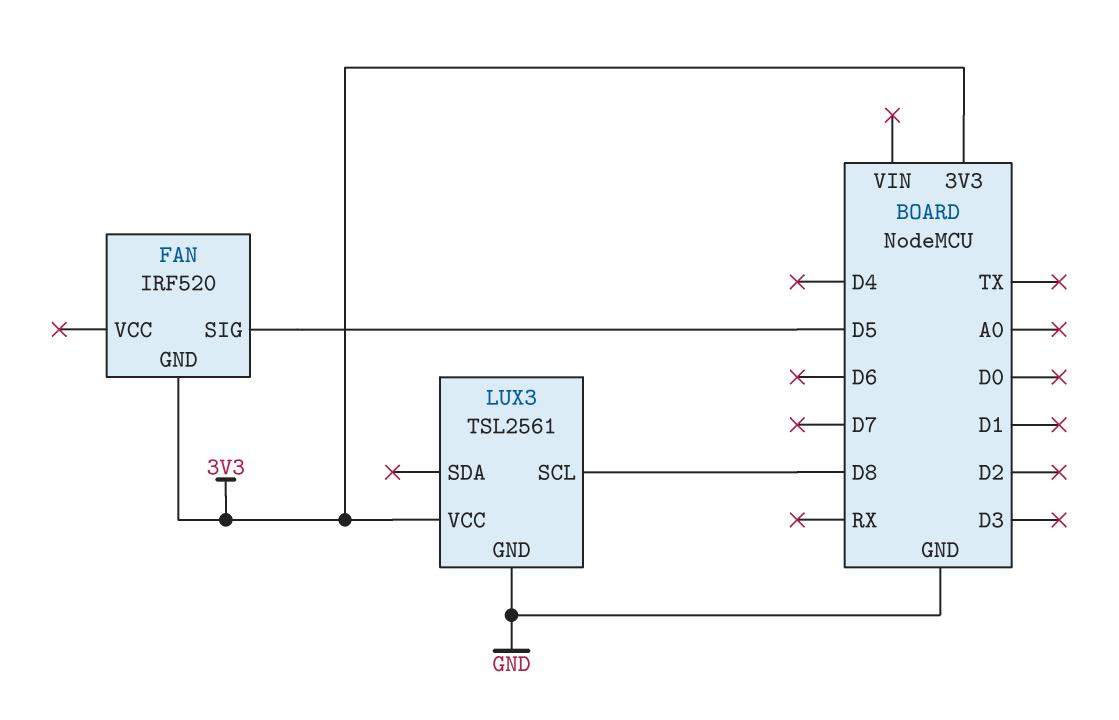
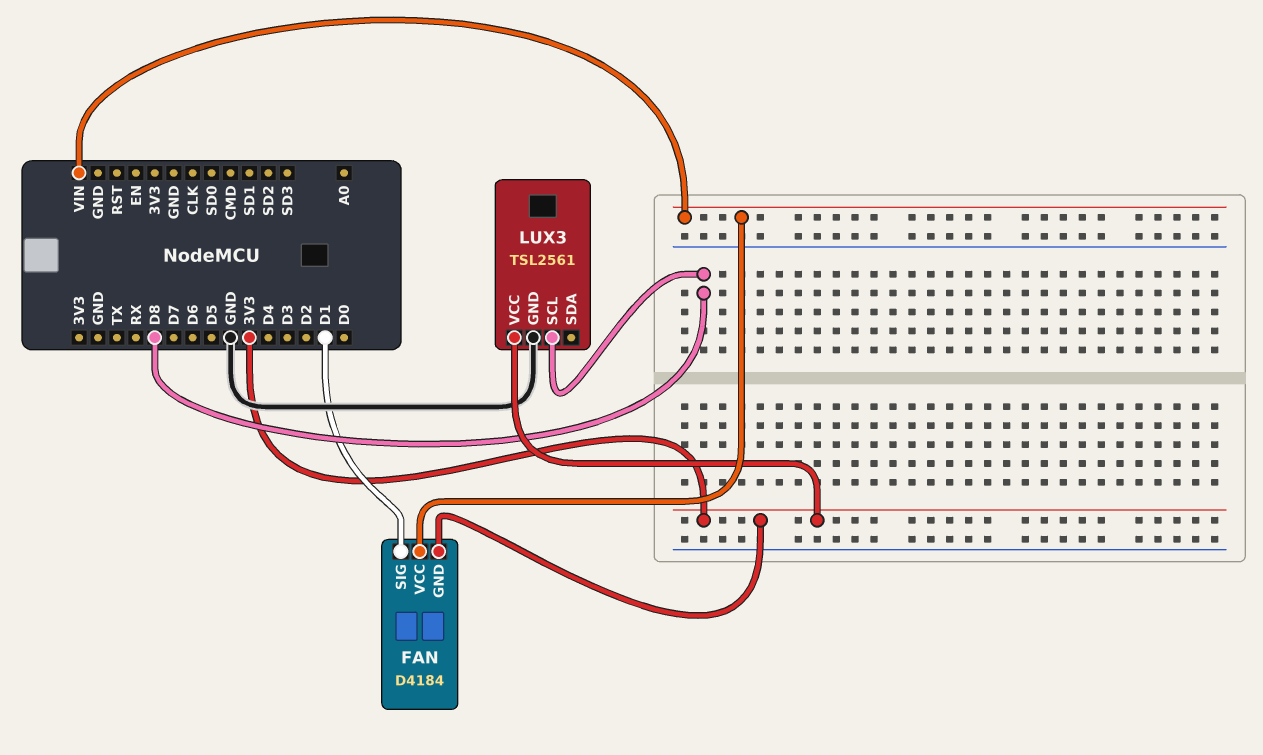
FAN: IRF520 -> D4184
FAN pin SIG: D5 -> D1
FAN pin VCC: none -> VIN

